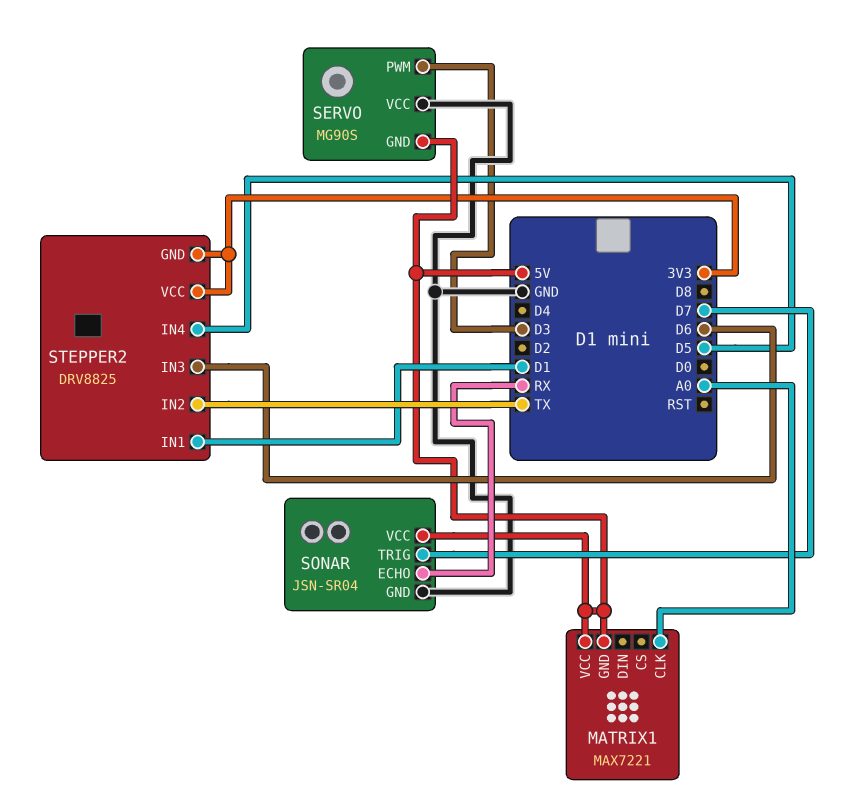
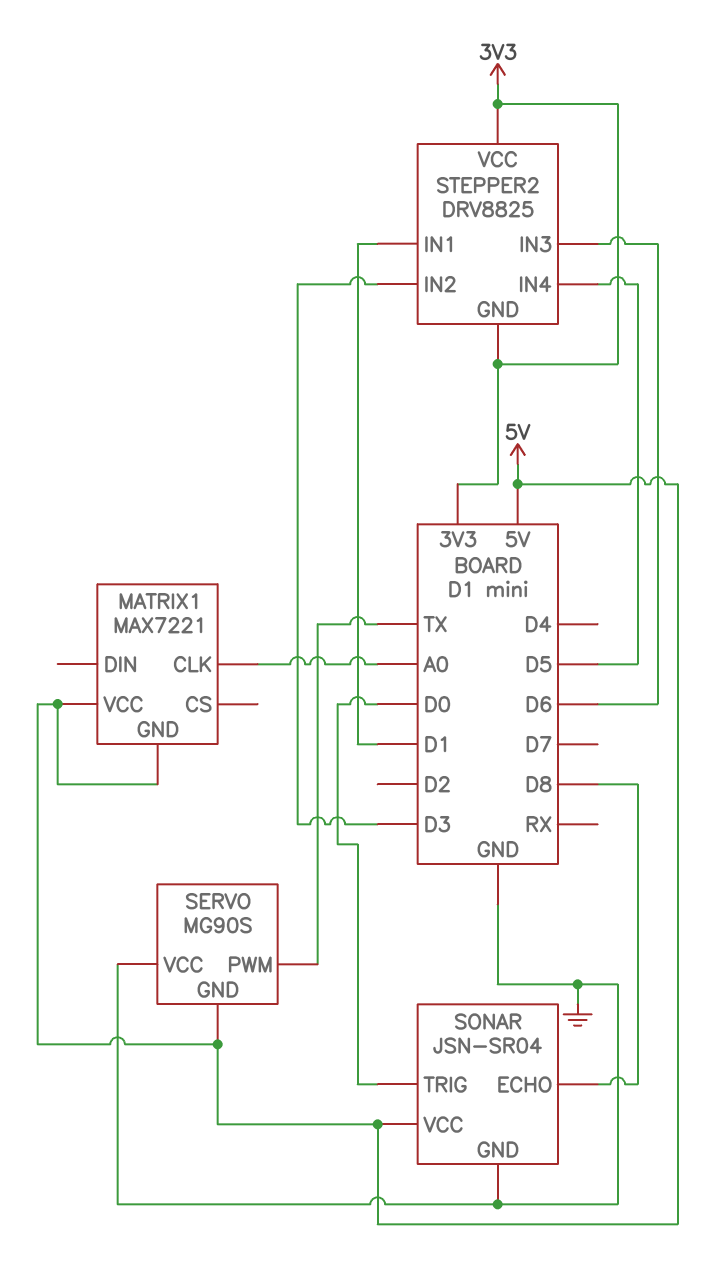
SERVO pin PWM: D3 -> TX
SONAR pin ECHO: RX -> D8
SONAR pin TRIG: D7 -> D0
STEPPER2 pin IN2: TX -> D3

